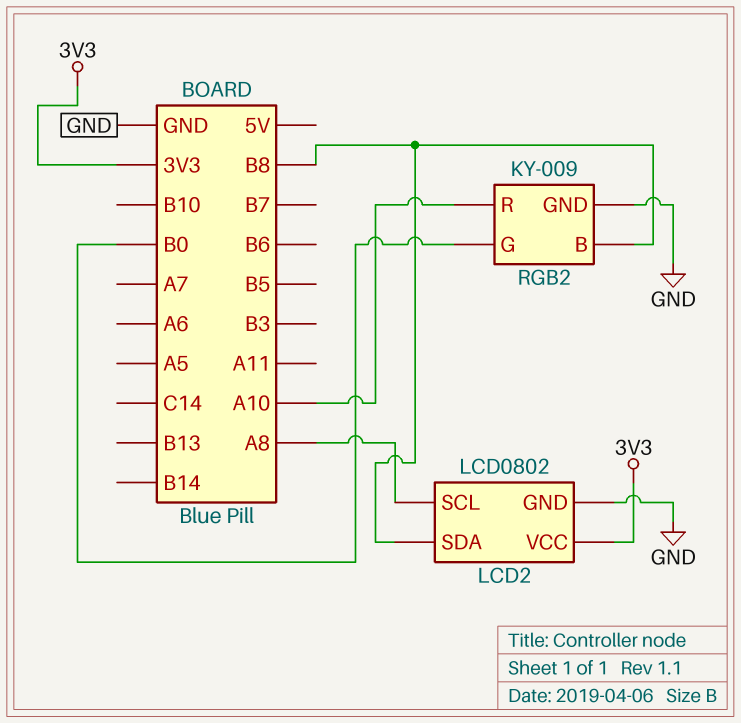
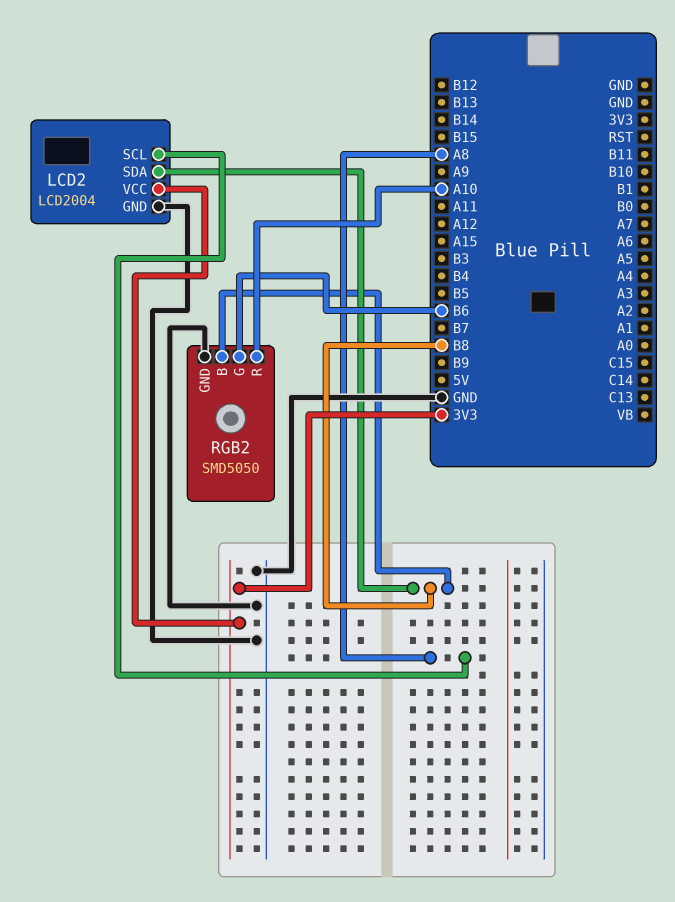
LCD2: LCD0802 -> LCD2004
RGB2: KY-009 -> SMD5050
RGB2 pin G: B0 -> B6

